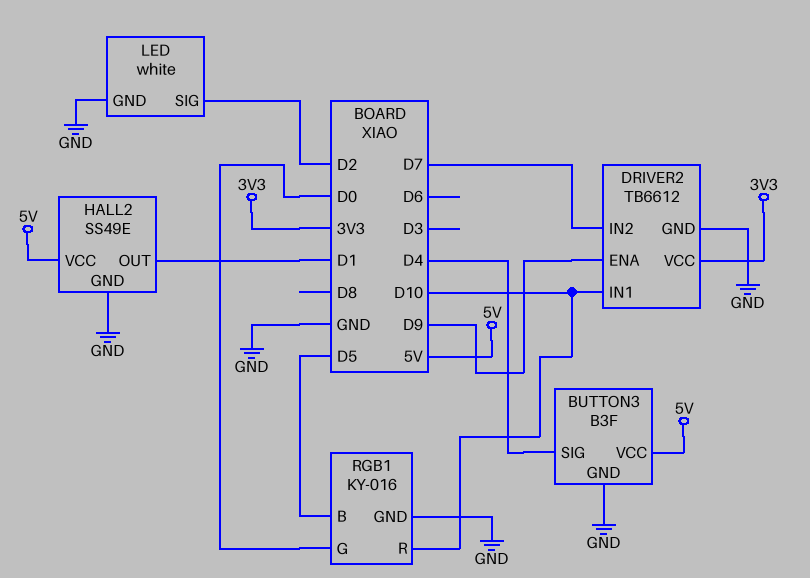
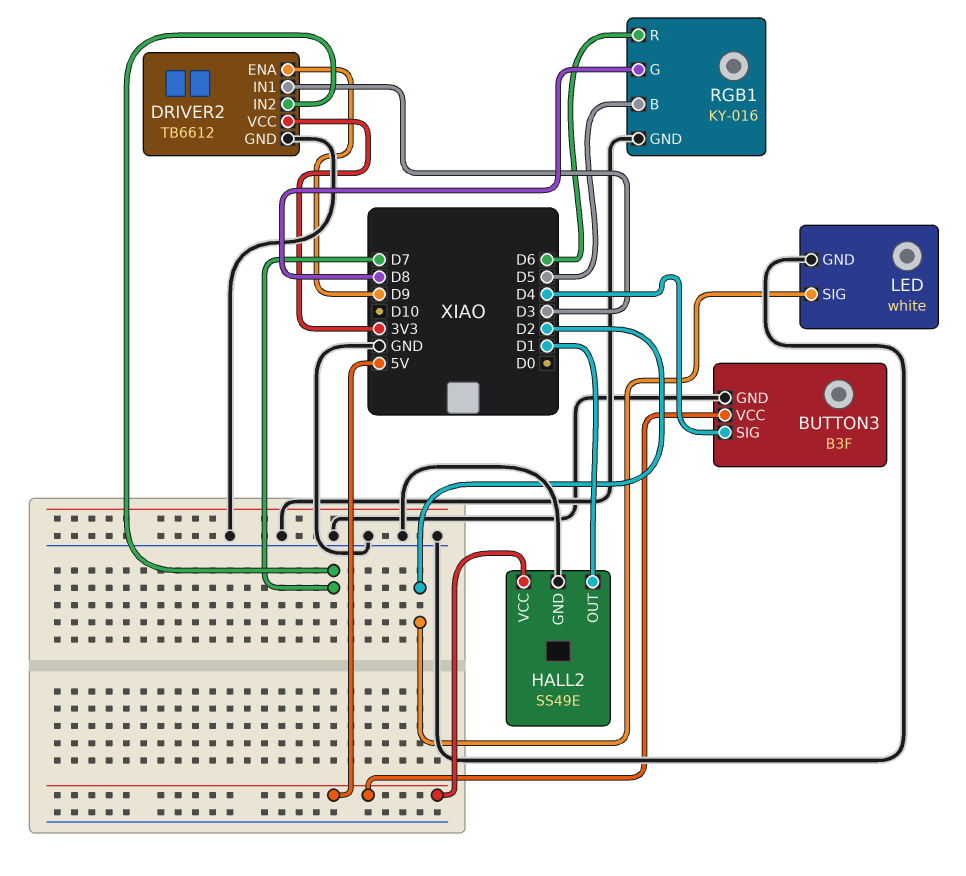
DRIVER2 pin IN1: D10 -> D3
RGB1 pin G: D0 -> D8
RGB1 pin R: D10 -> D6

